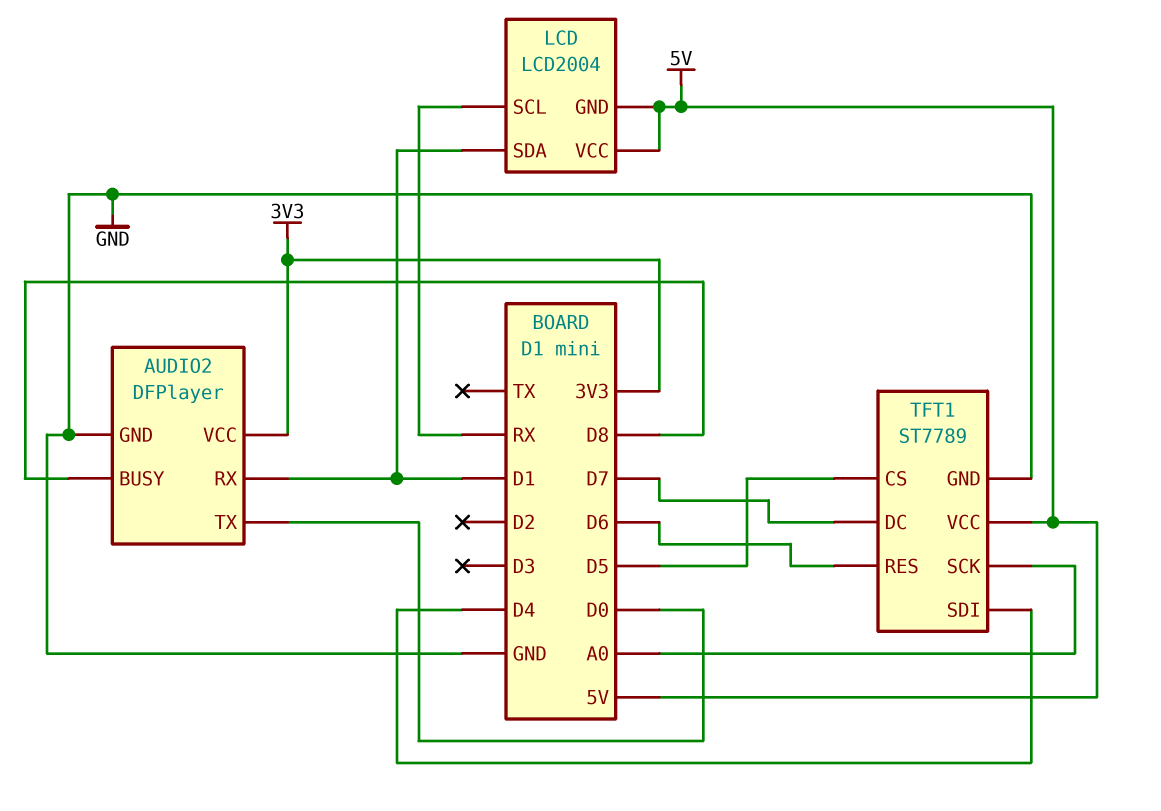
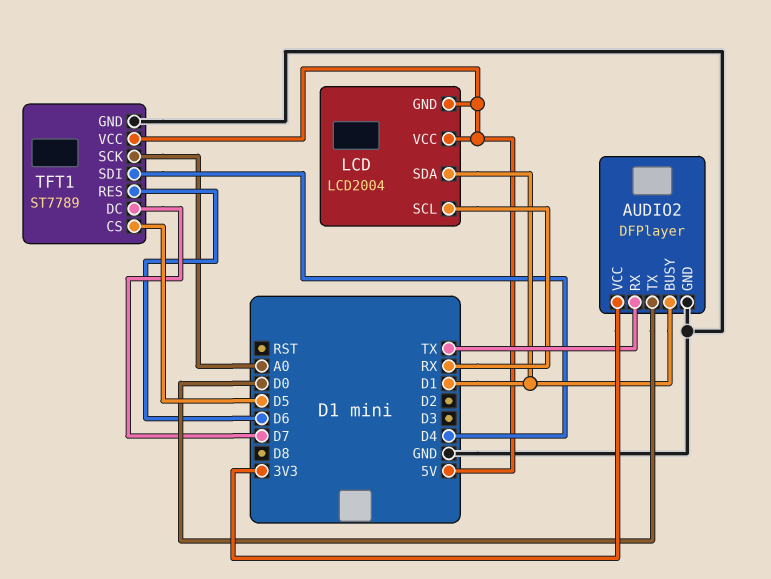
AUDIO2 pin BUSY: D8 -> D1
AUDIO2 pin RX: D1 -> TX

